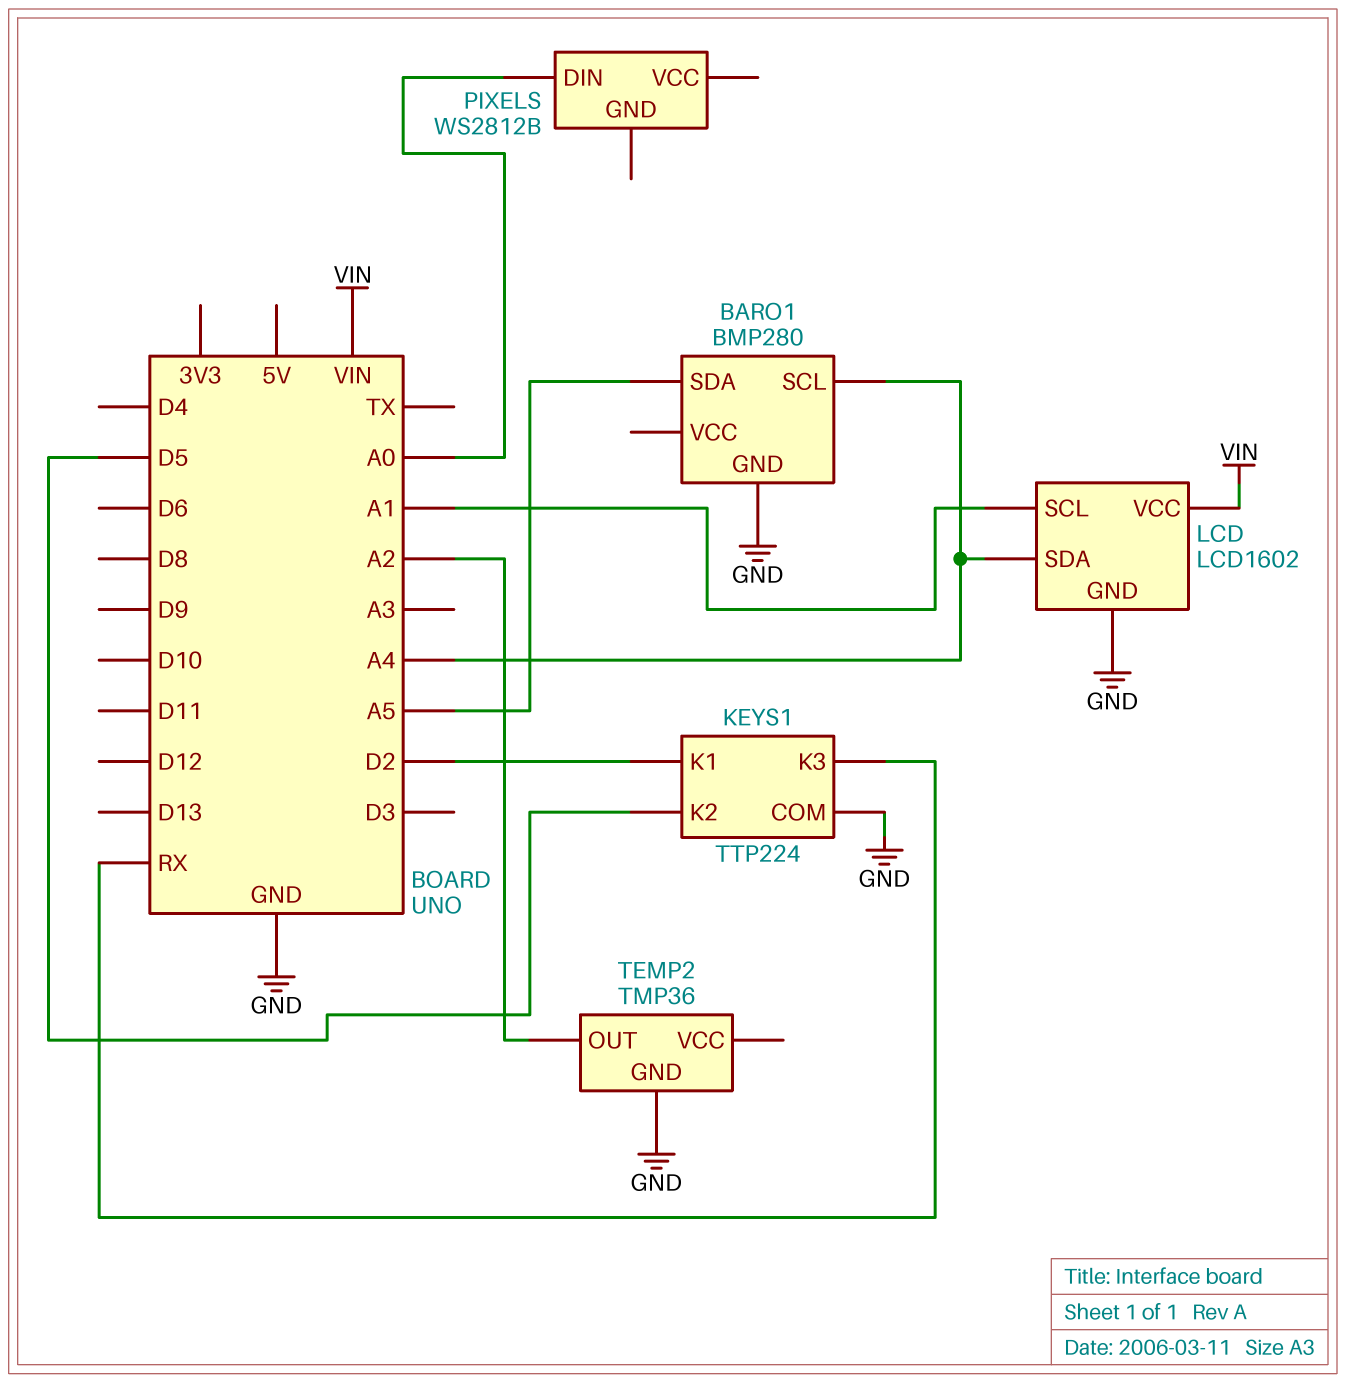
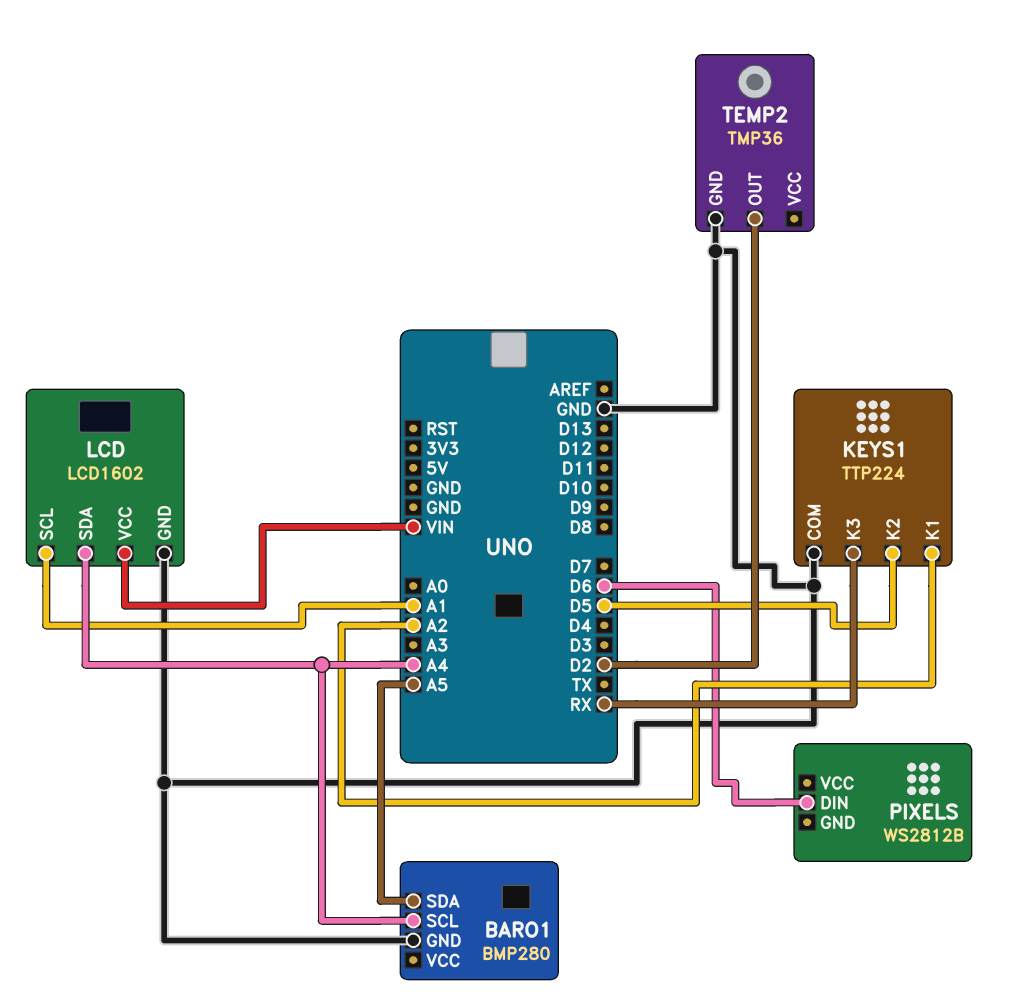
KEYS1 pin K1: D2 -> A2
PIXELS pin DIN: A0 -> D6
TEMP2 pin OUT: A2 -> D2

